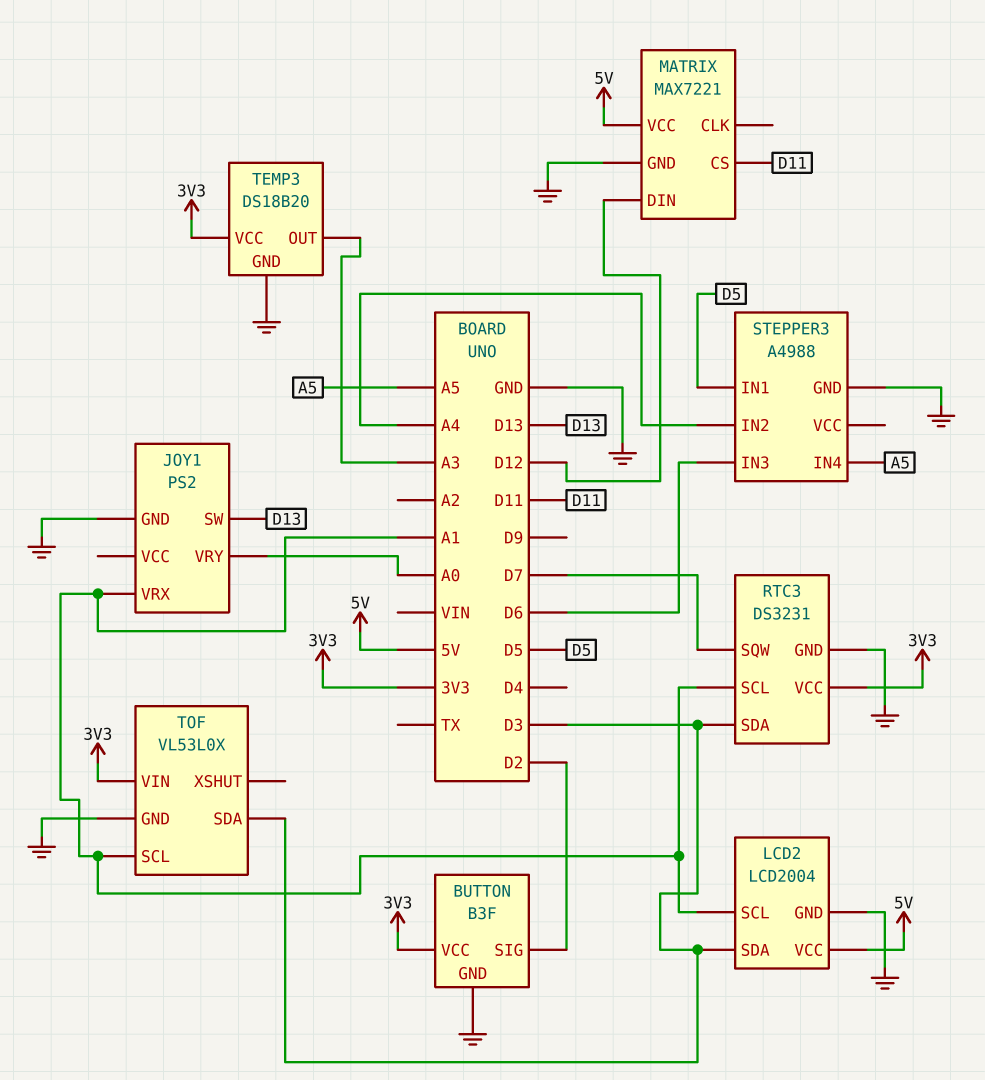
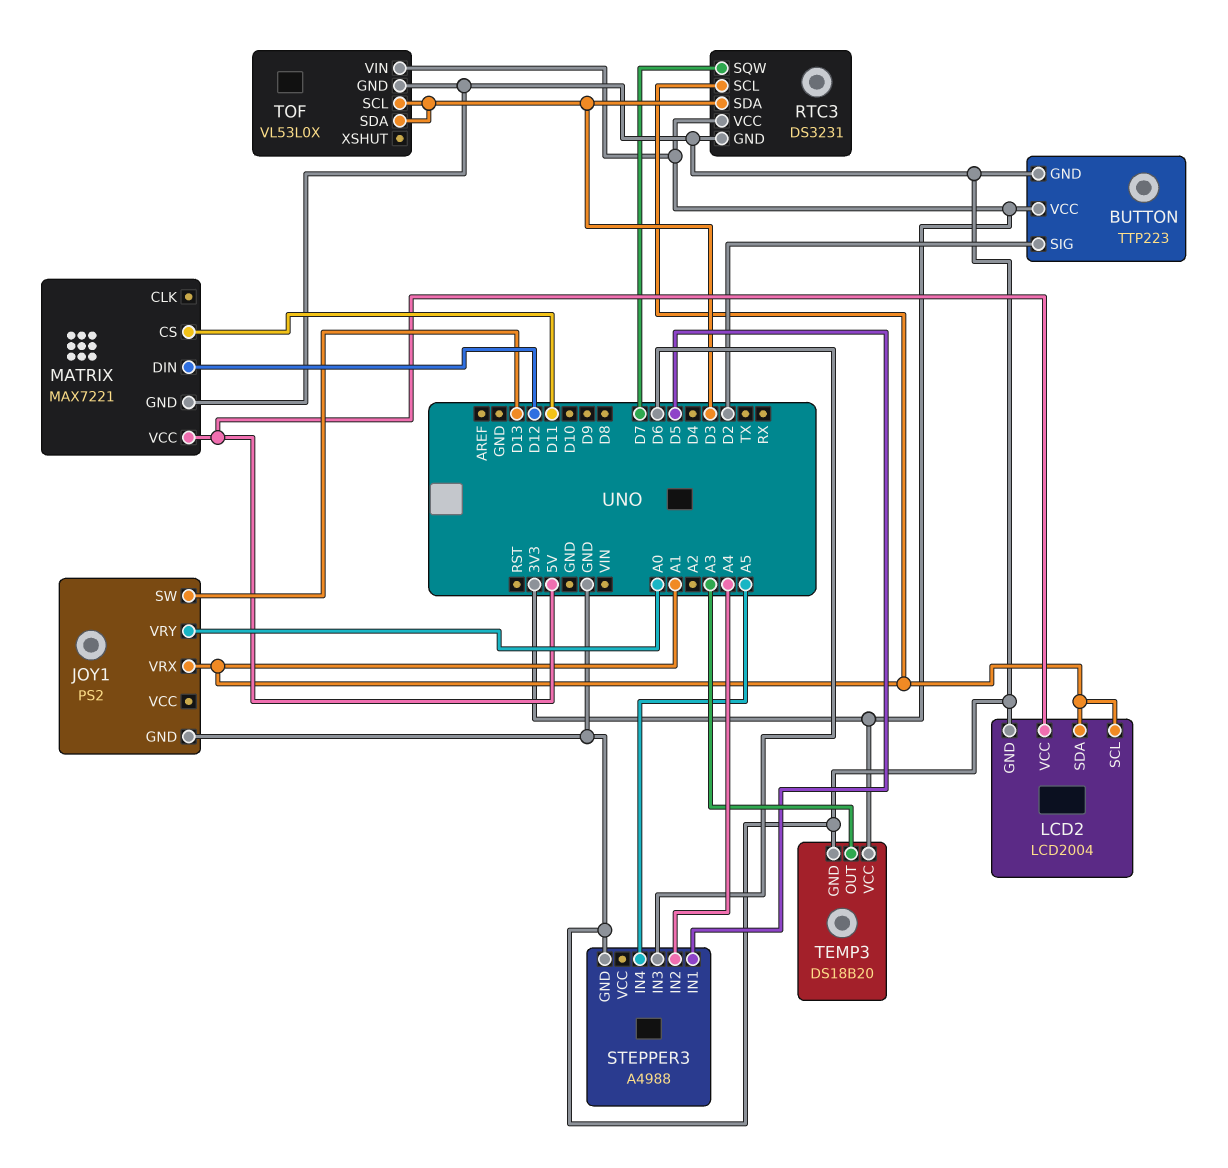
BUTTON: B3F -> TTP223
LCD2 pin SDA: D3 -> A1
TOF pin SCL: A1 -> D3

